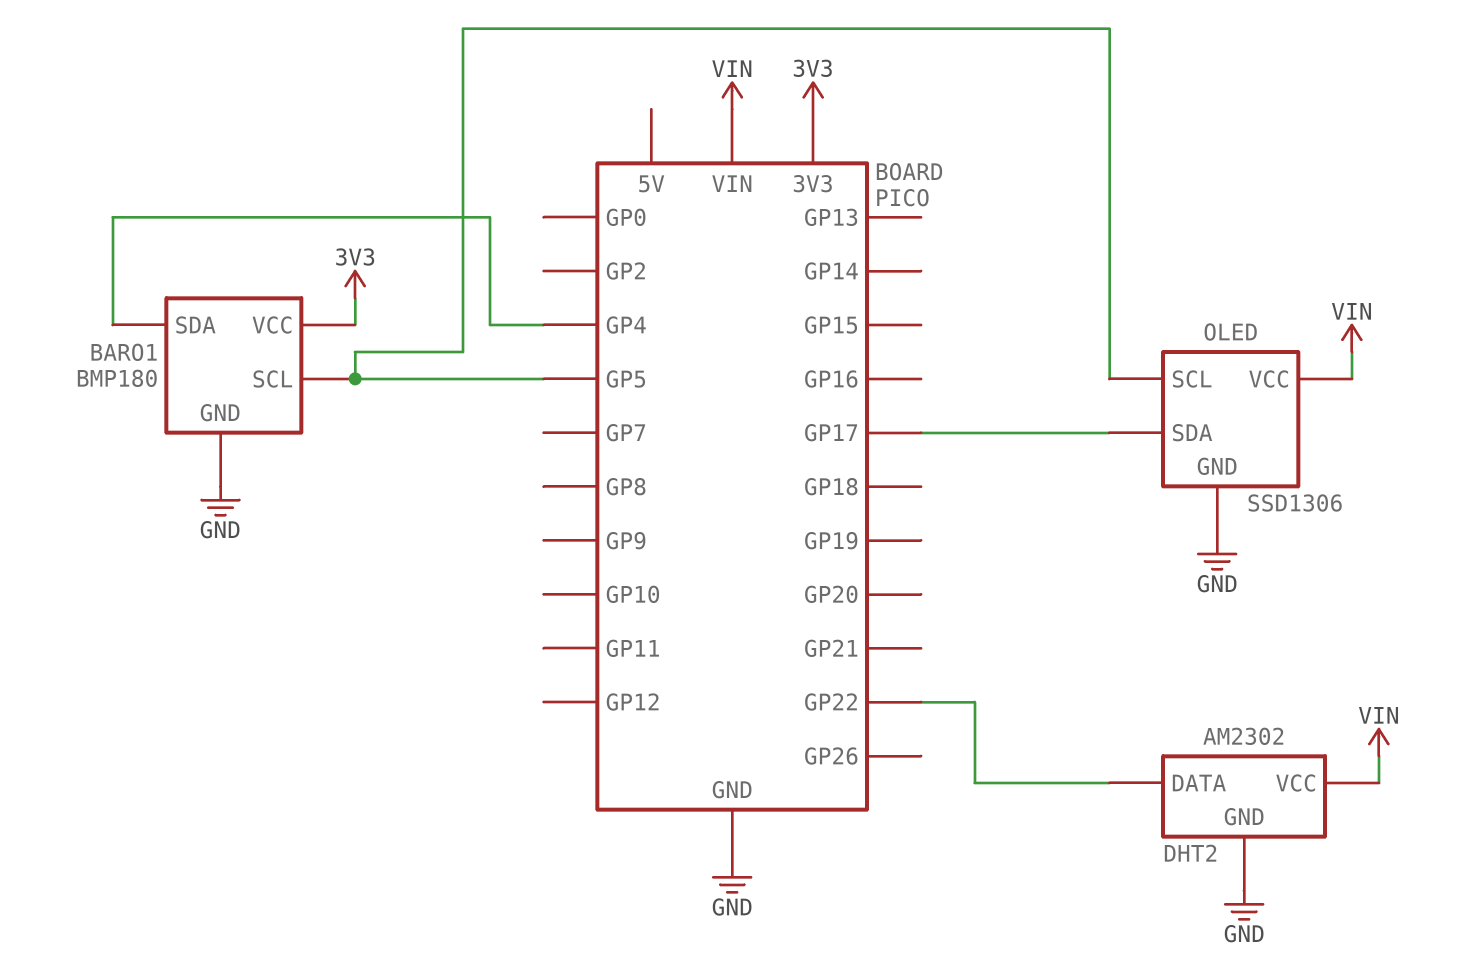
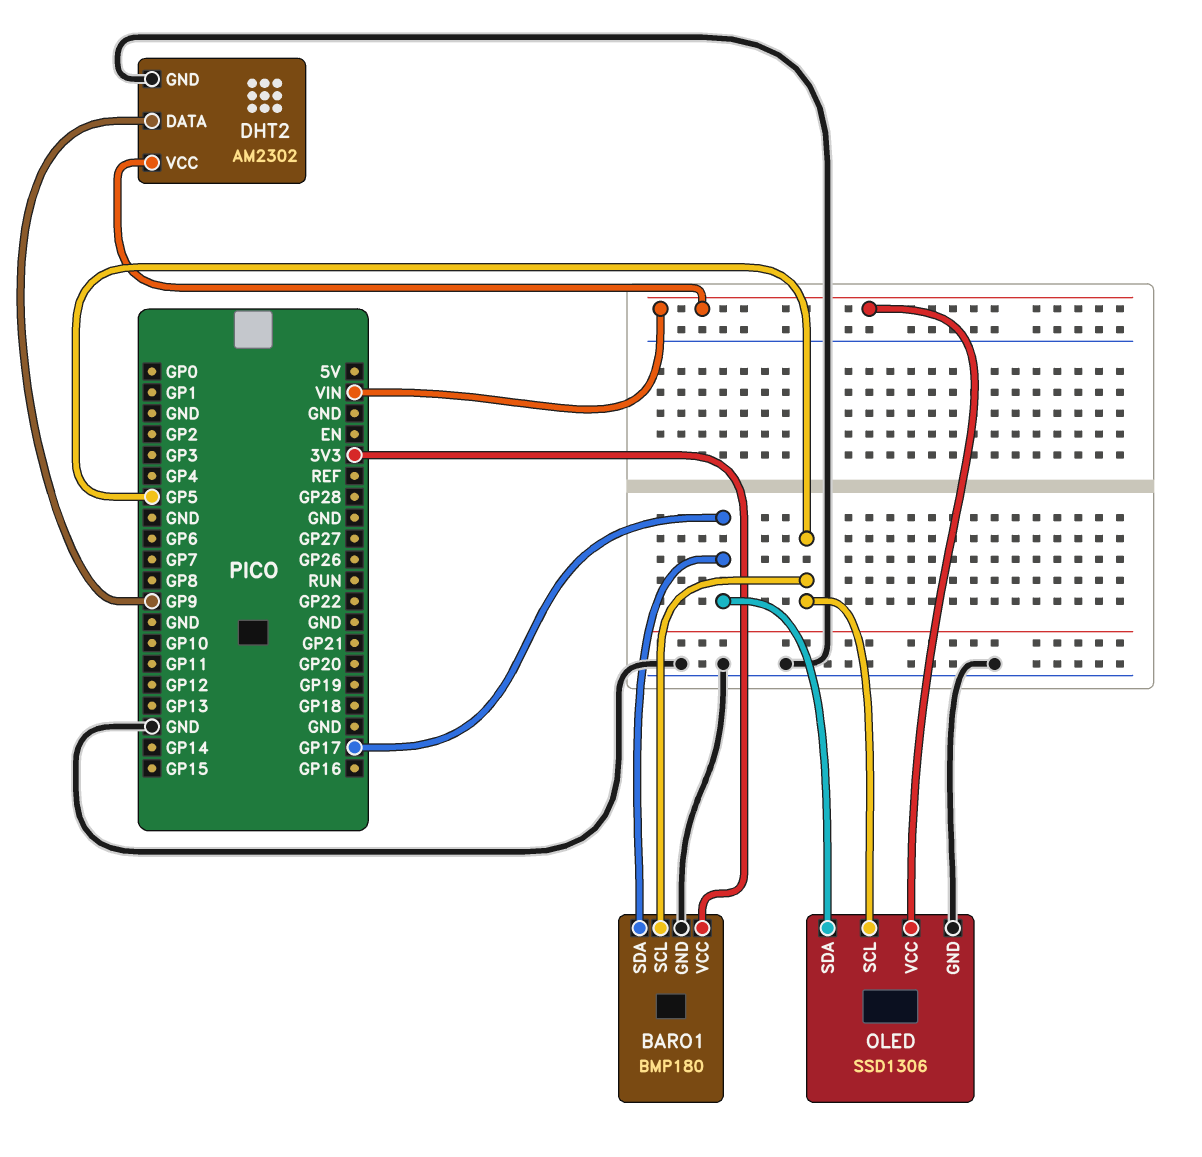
BARO1 pin SDA: GP4 -> GP17
DHT2 pin DATA: GP22 -> GP9

